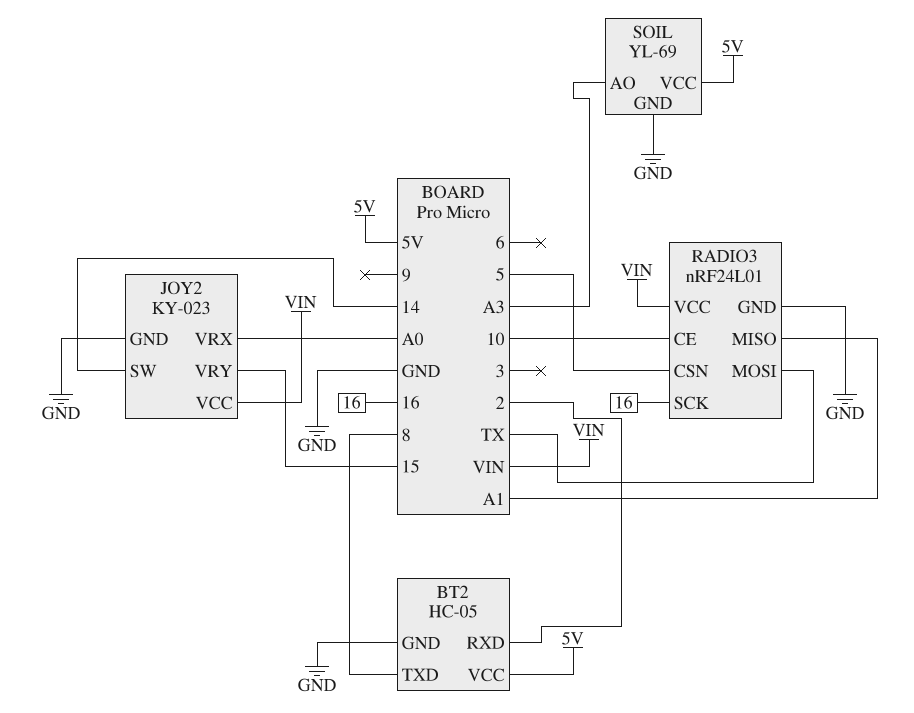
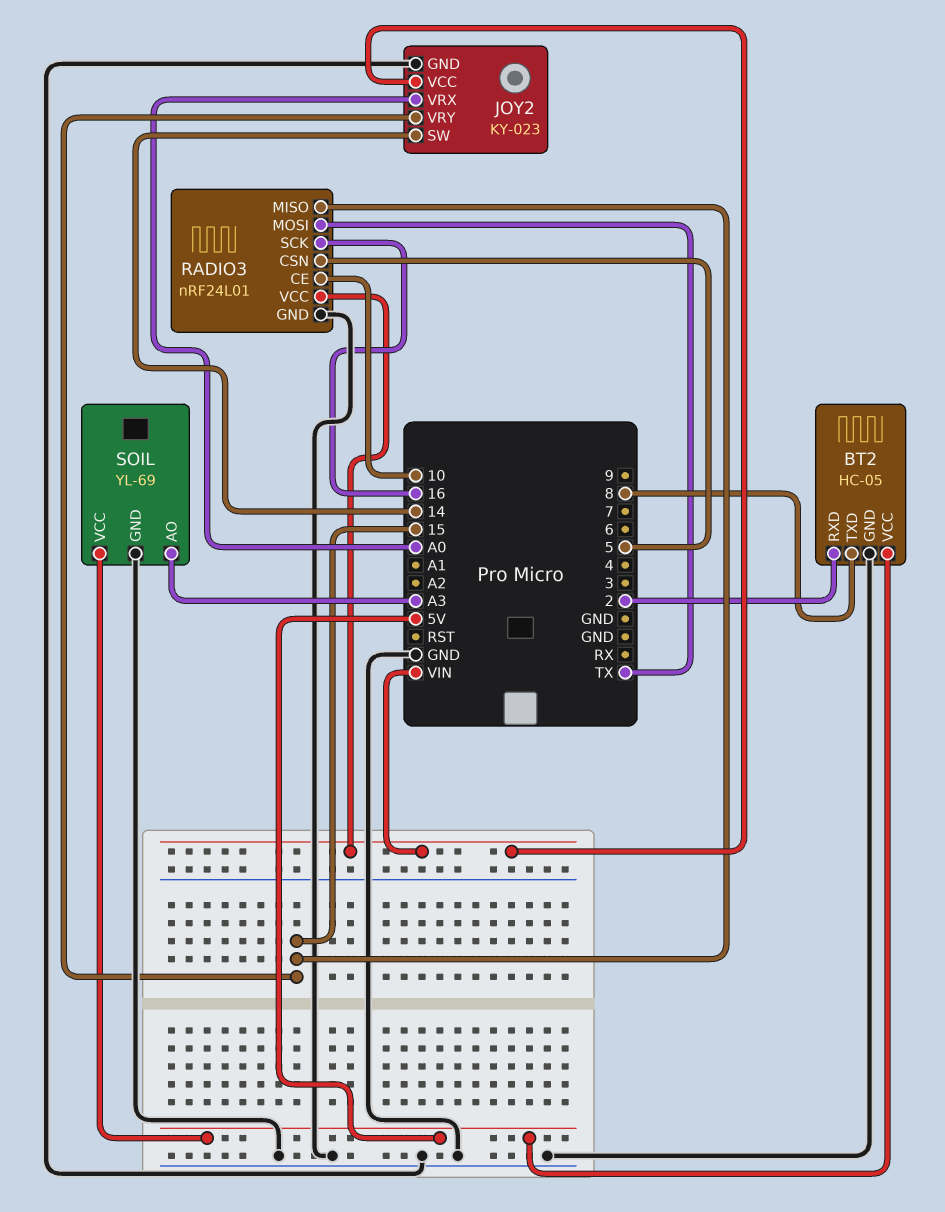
RADIO3 pin MISO: A1 -> 15

